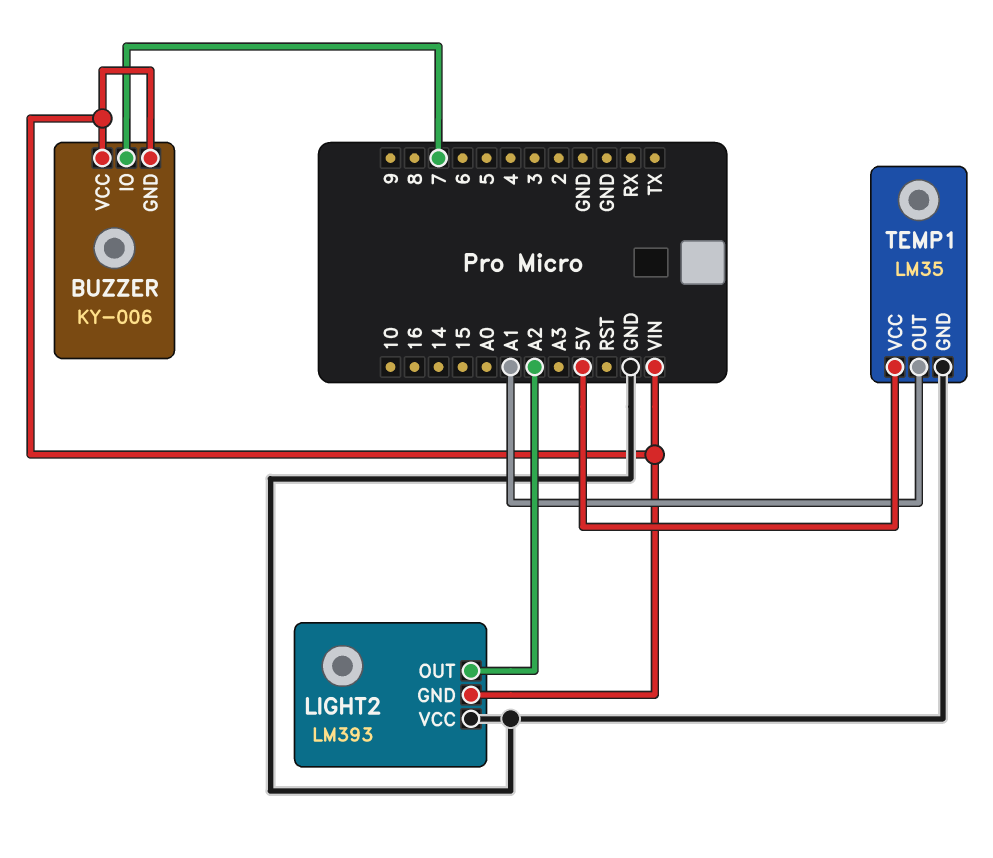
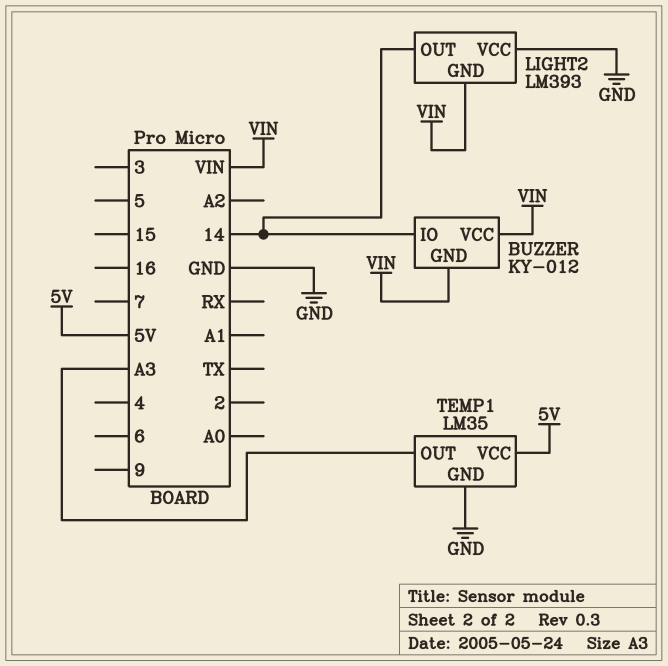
BUZZER: KY-006 -> KY-012
BUZZER pin IO: 7 -> 14
LIGHT2 pin OUT: A2 -> 14
TEMP1 pin OUT: A1 -> A3

